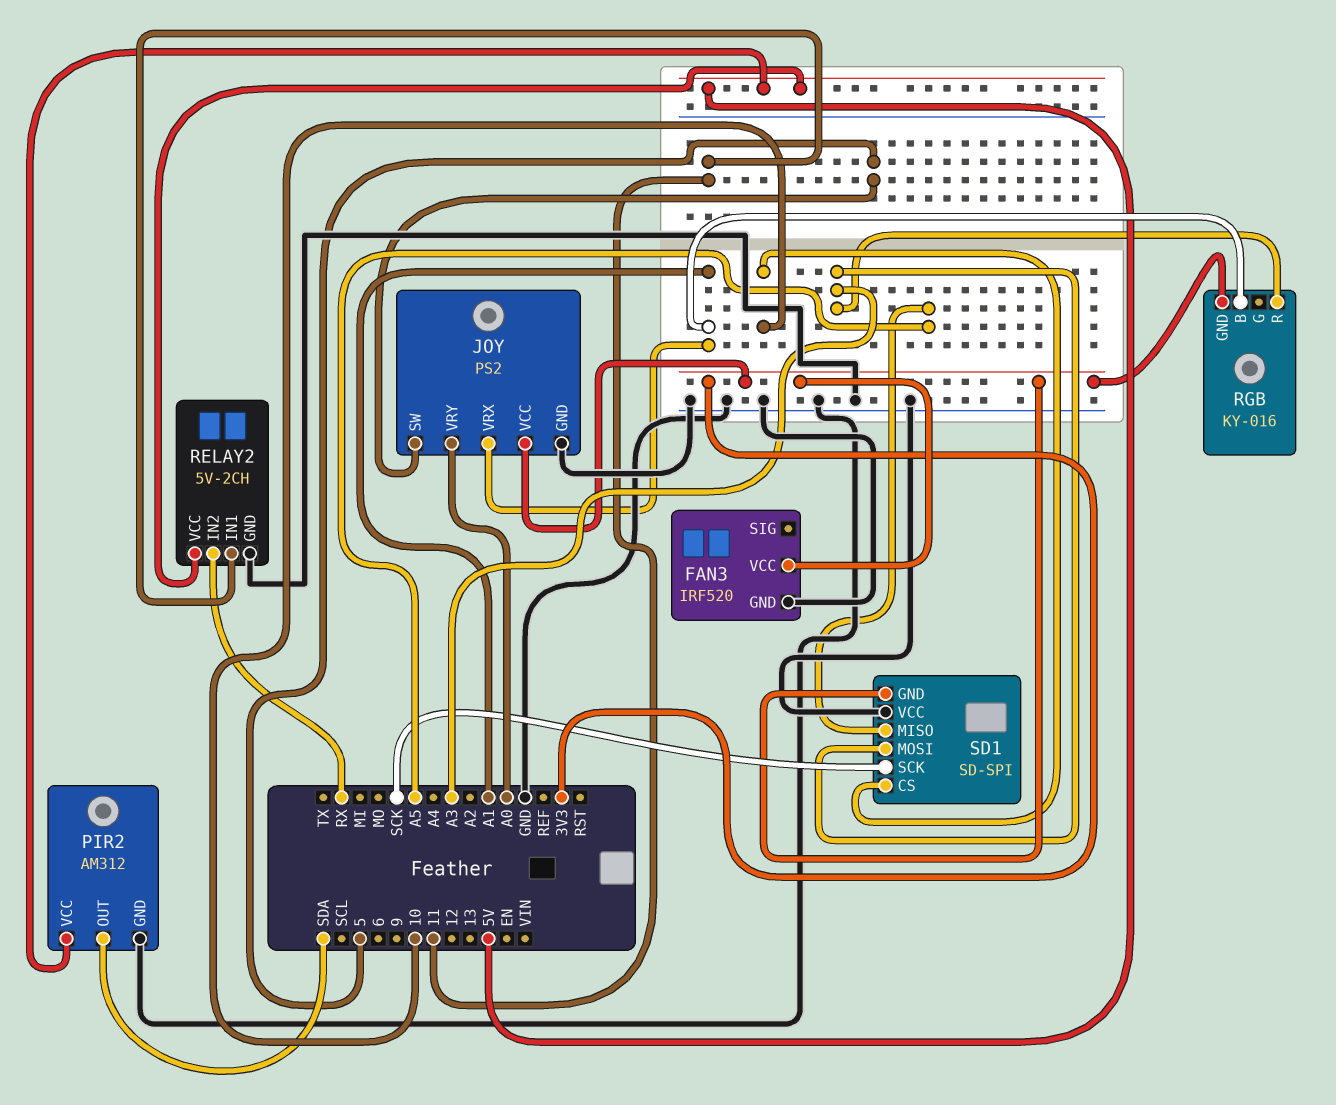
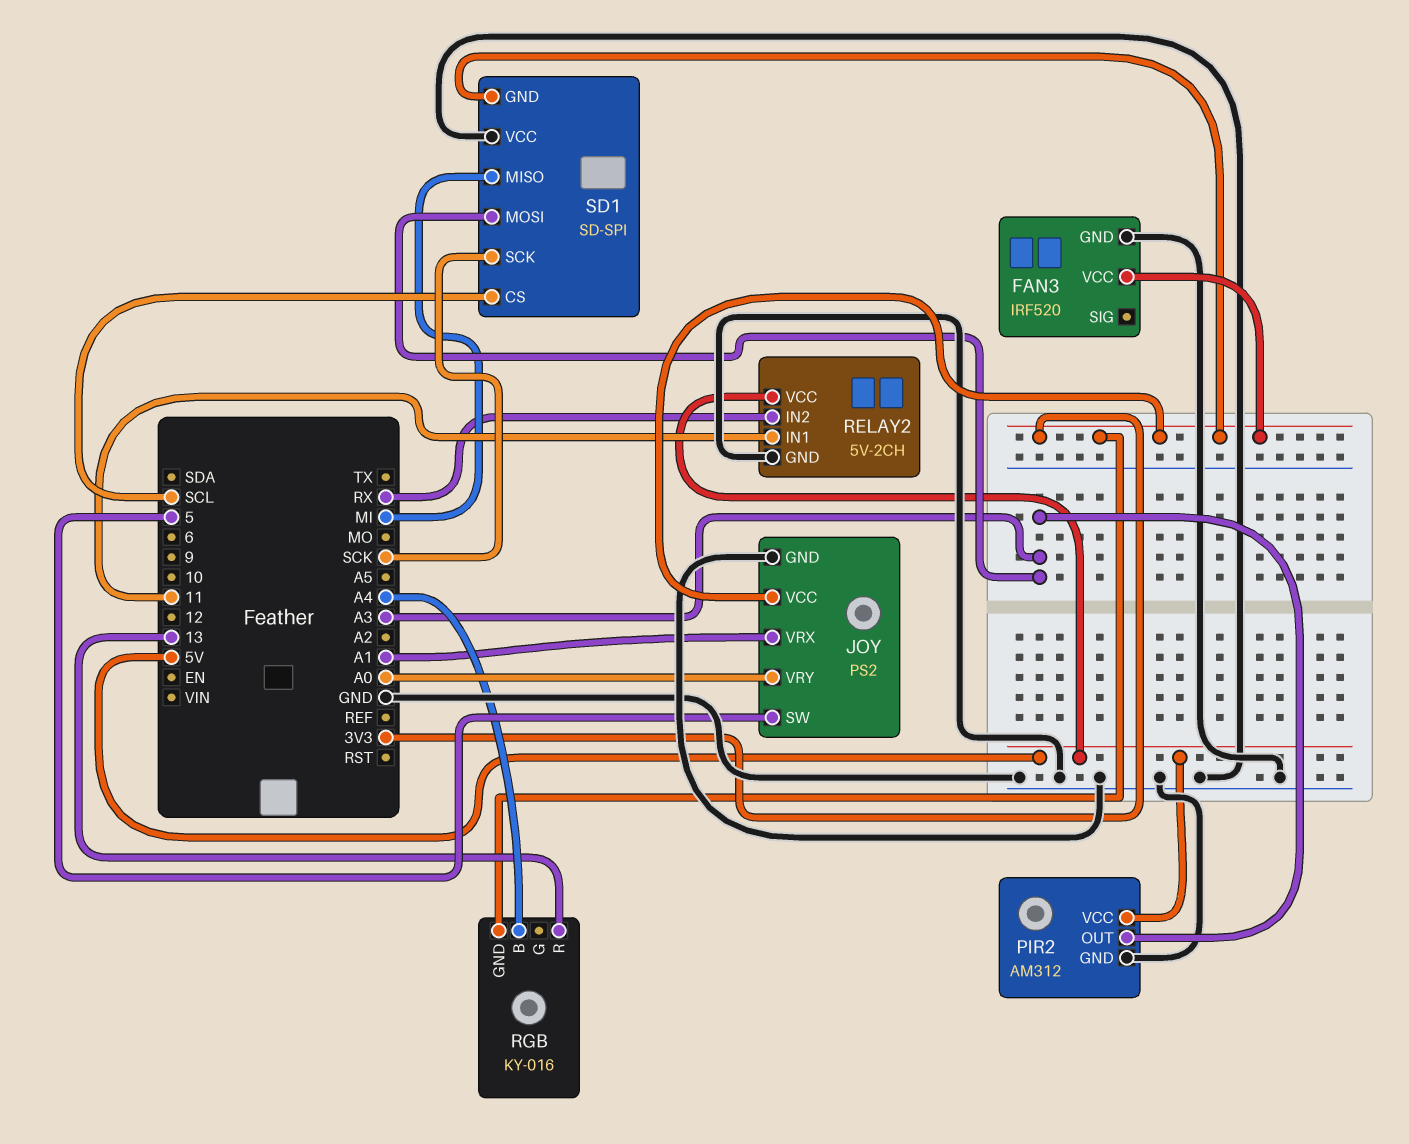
PIR2 pin OUT: SDA -> A3
RGB pin B: A1 -> A4
RGB pin R: A3 -> 13
SD1 pin CS: 10 -> SCL
SD1 pin MISO: A5 -> MI

